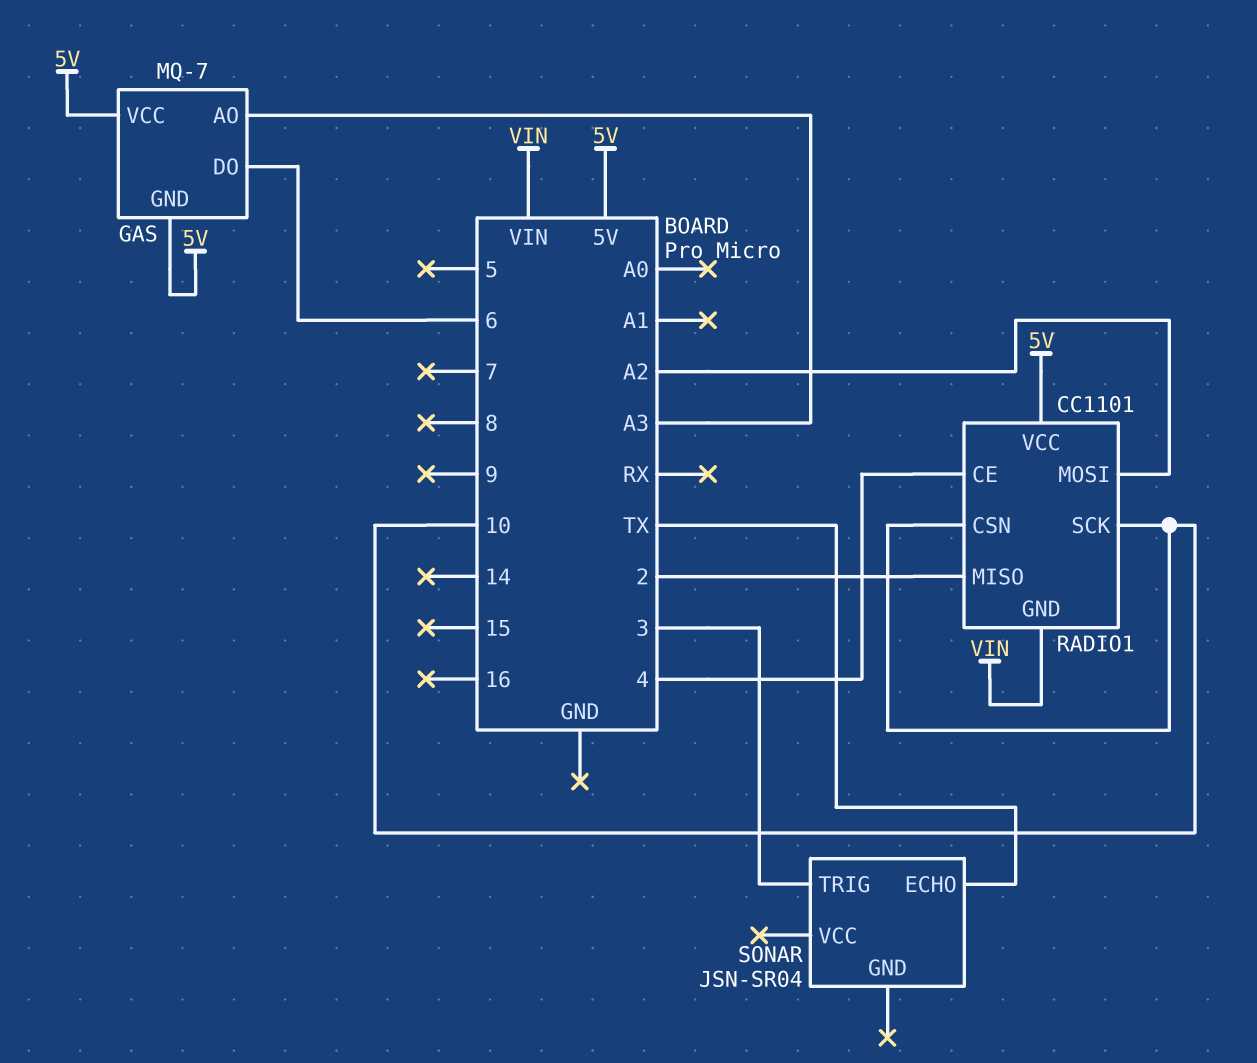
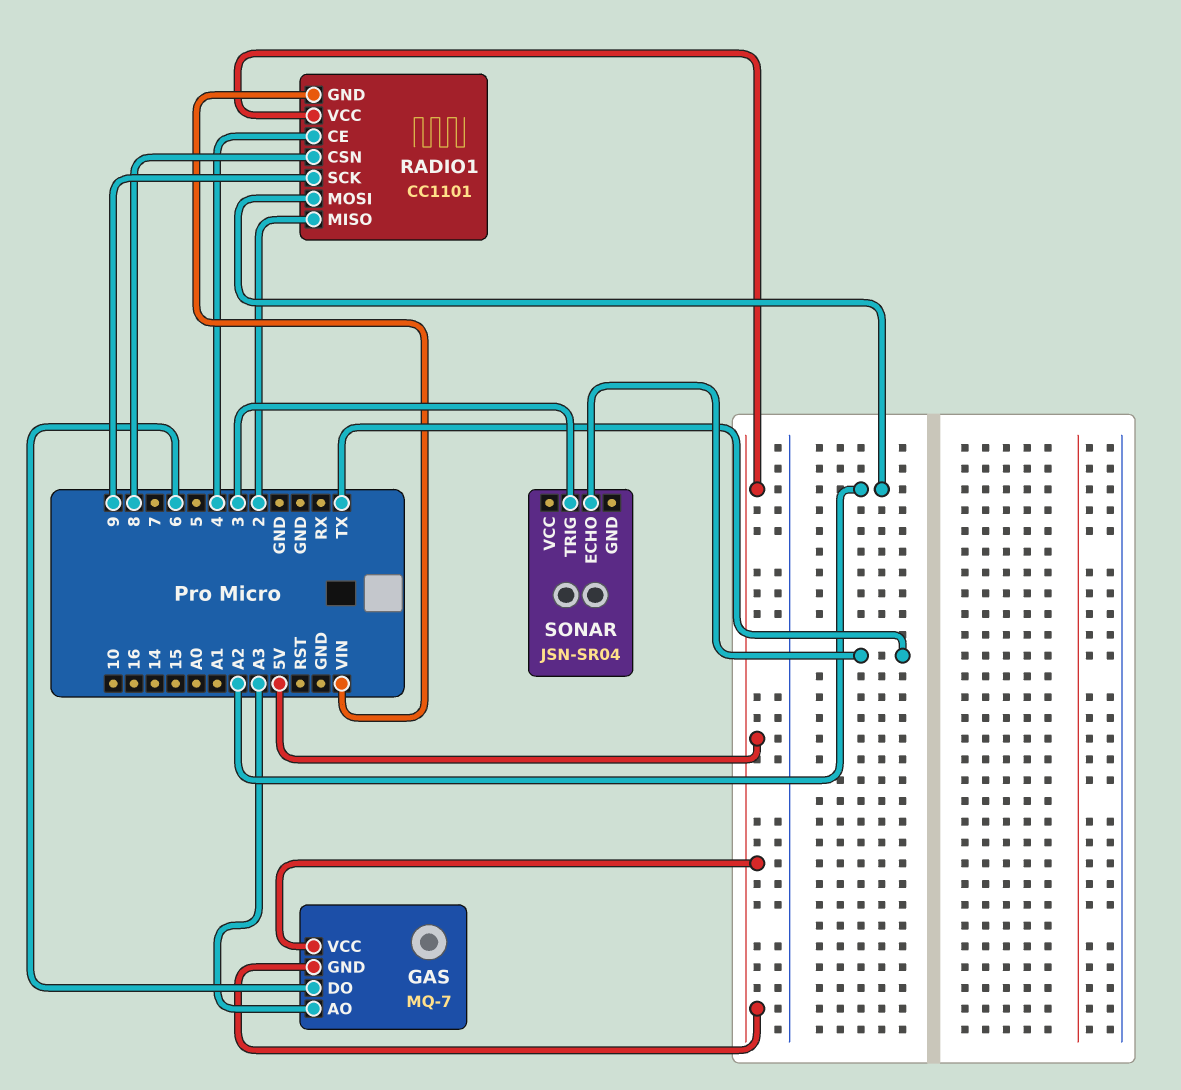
RADIO1 pin CSN: 10 -> 8
RADIO1 pin SCK: 10 -> 9

